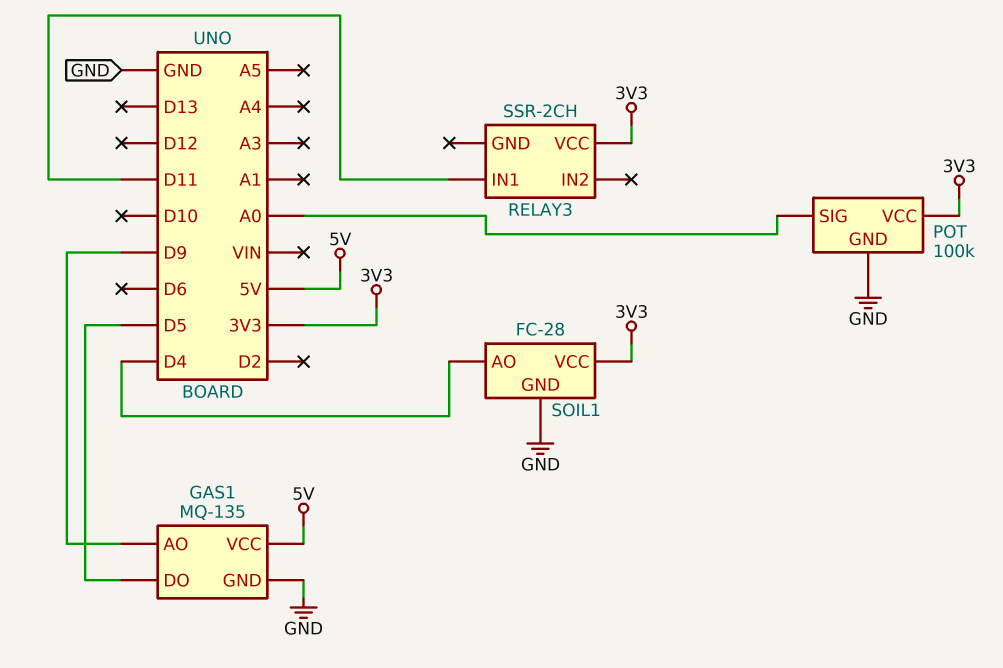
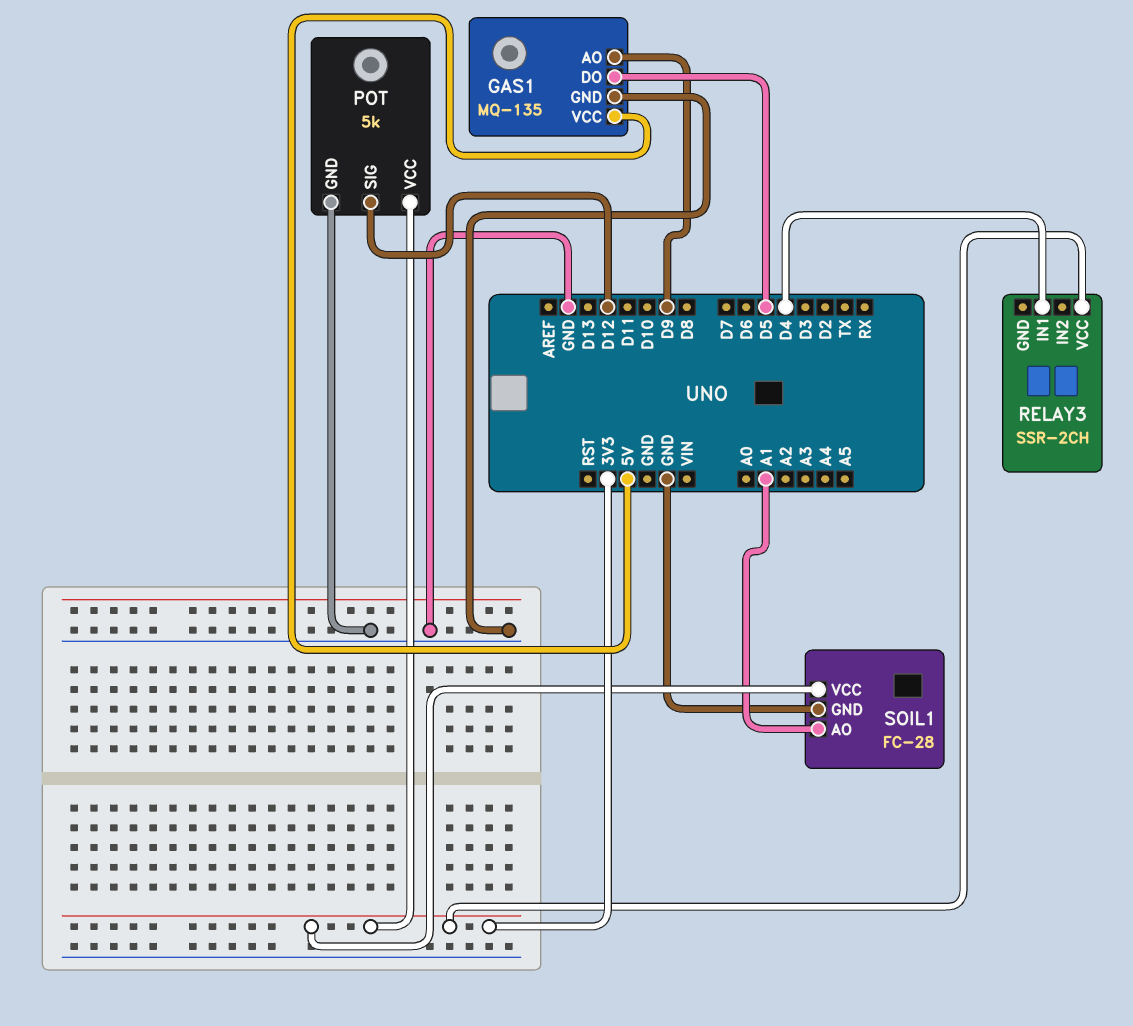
POT: 100k -> 5k
POT pin SIG: A0 -> D12
RELAY3 pin IN1: D11 -> D4
SOIL1 pin AO: D4 -> A1

